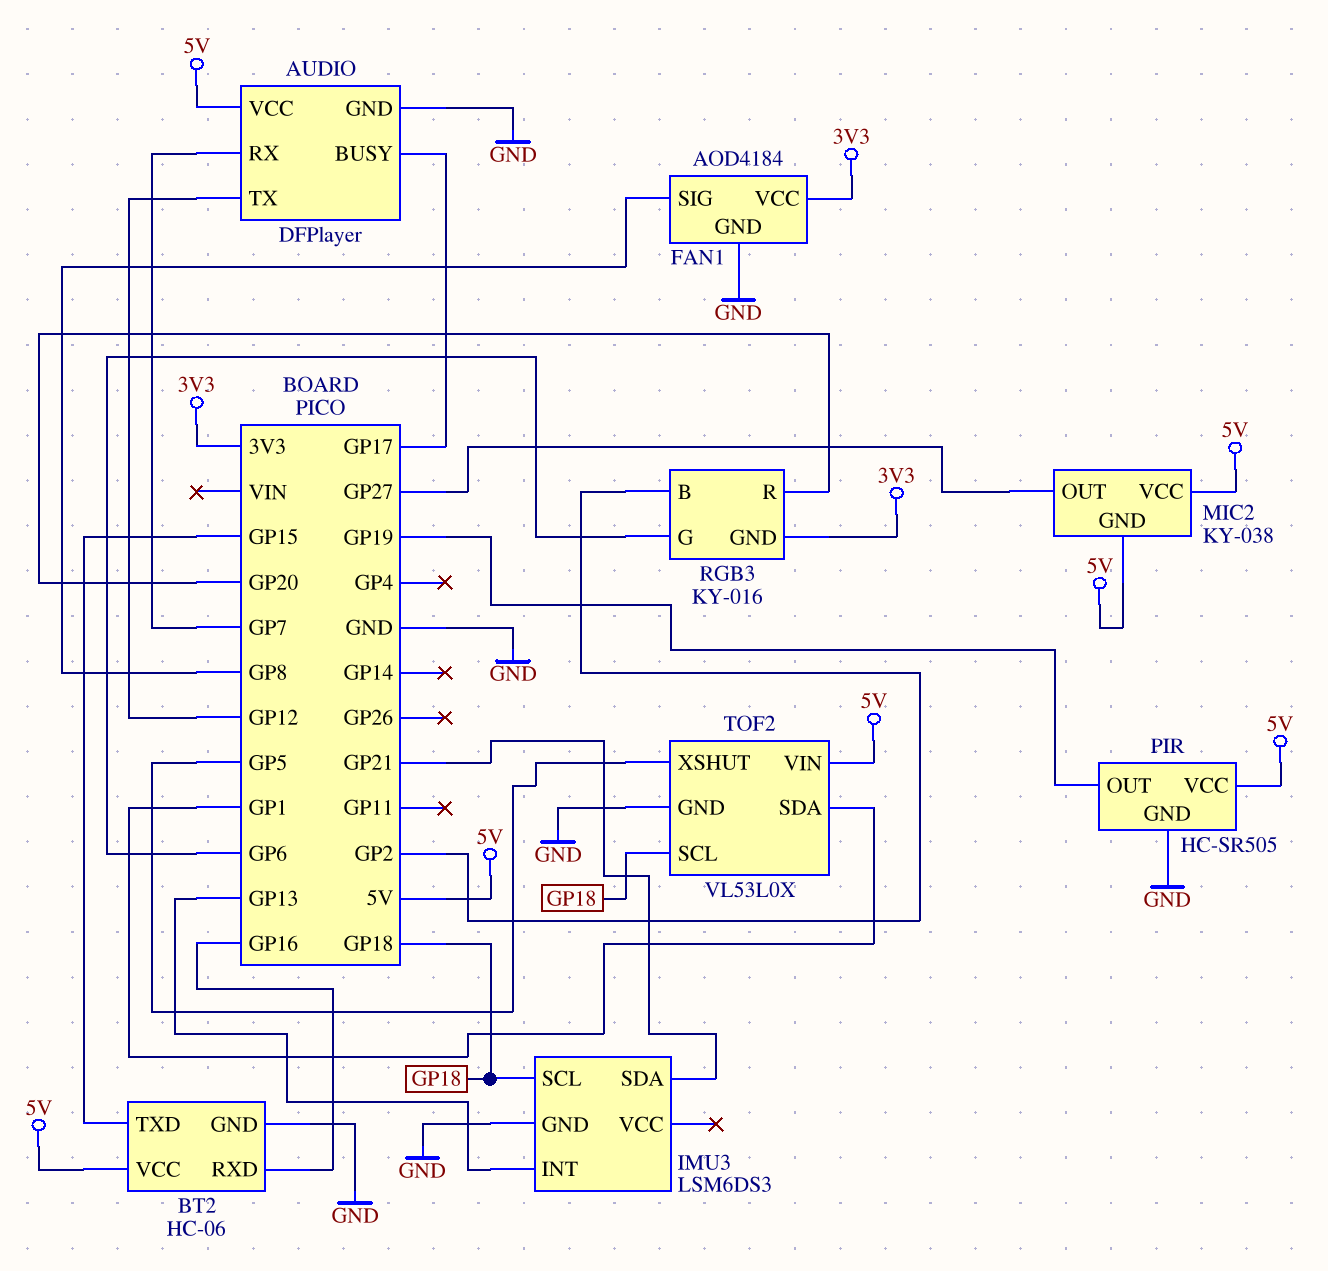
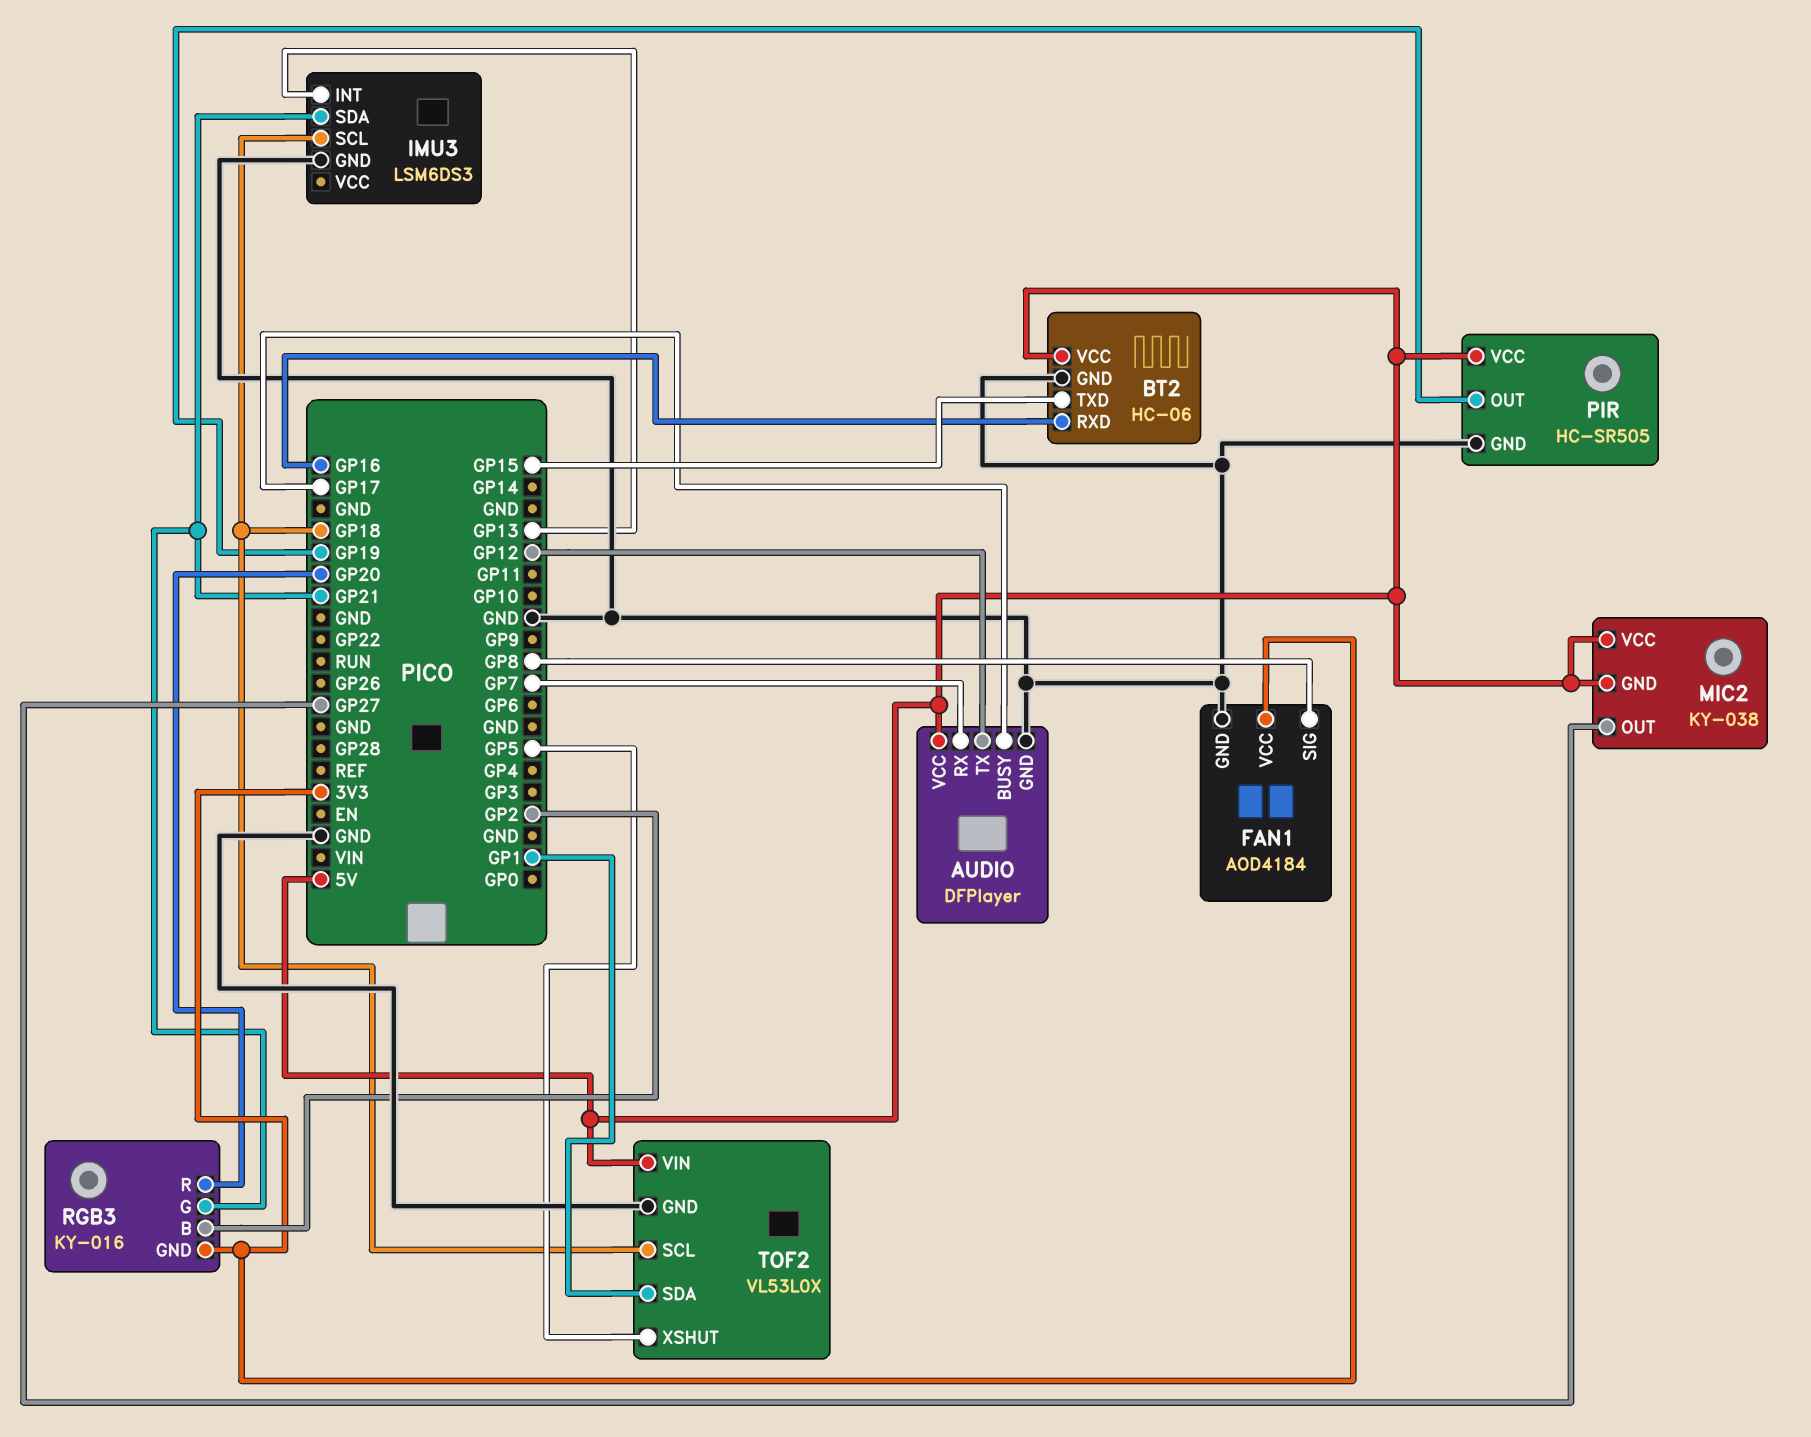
RGB3 pin G: GP6 -> GP21

